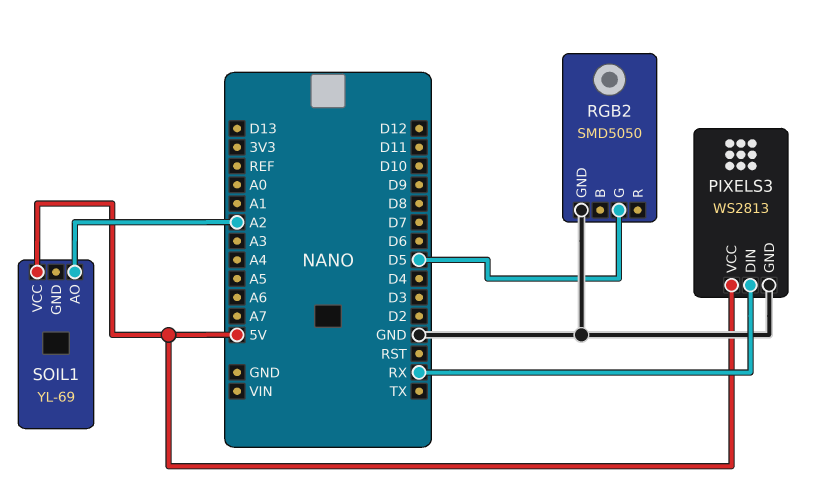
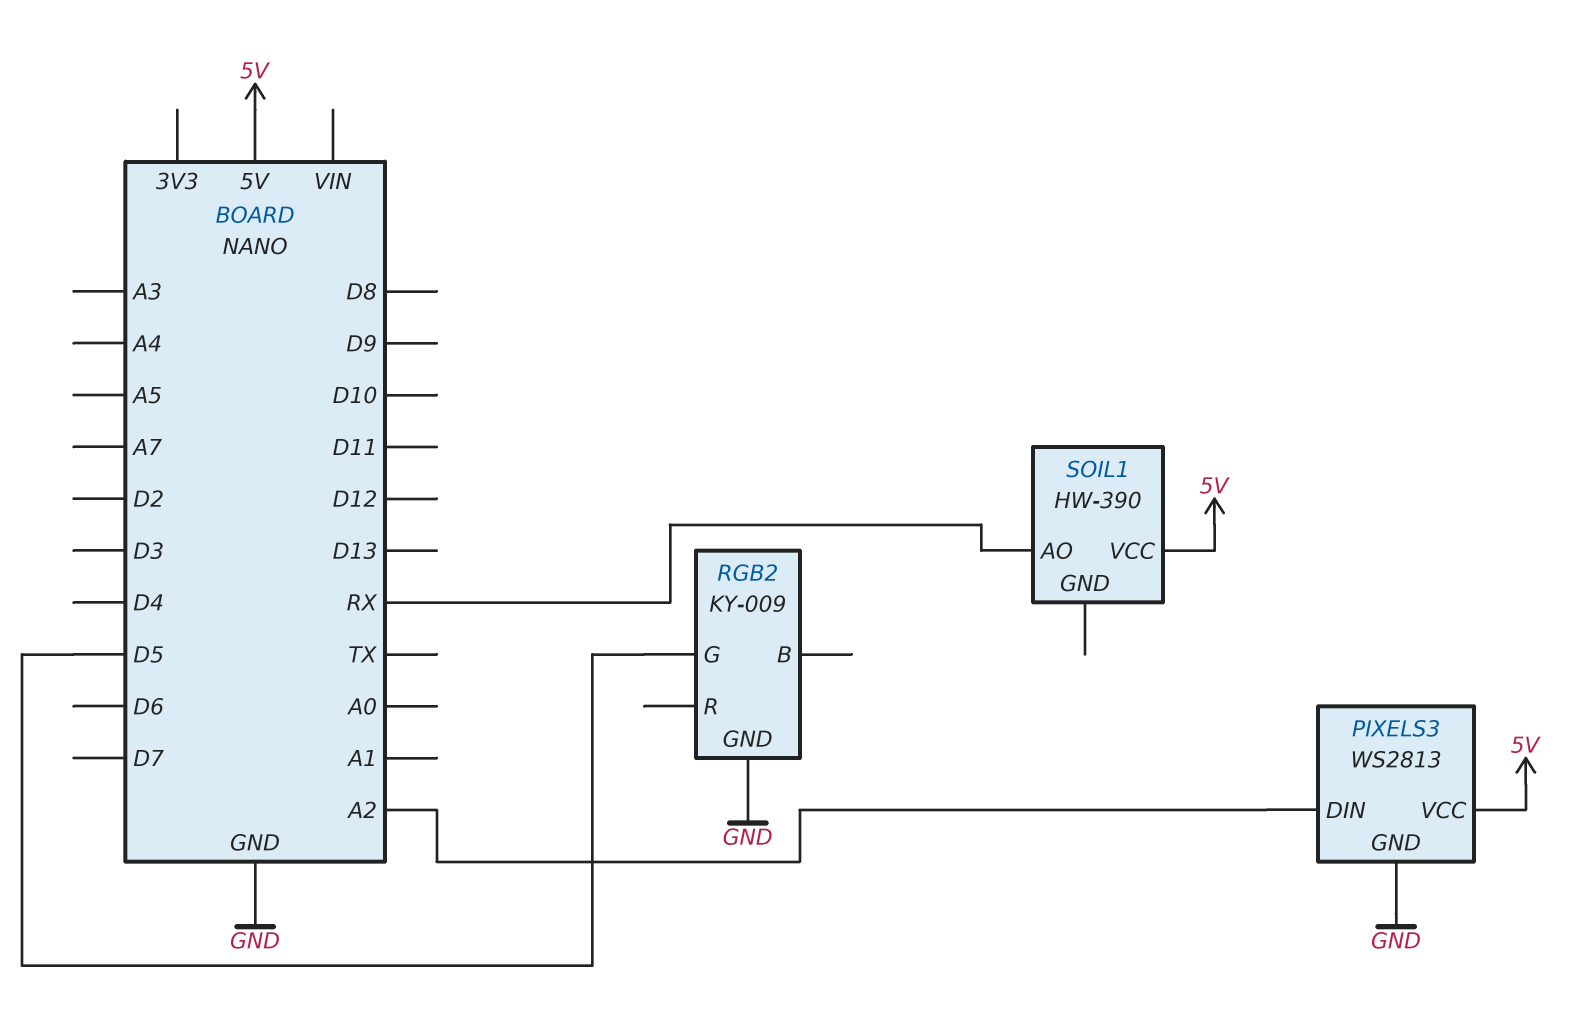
PIXELS3 pin DIN: RX -> A2
RGB2: SMD5050 -> KY-009
SOIL1: YL-69 -> HW-390
SOIL1 pin AO: A2 -> RX

